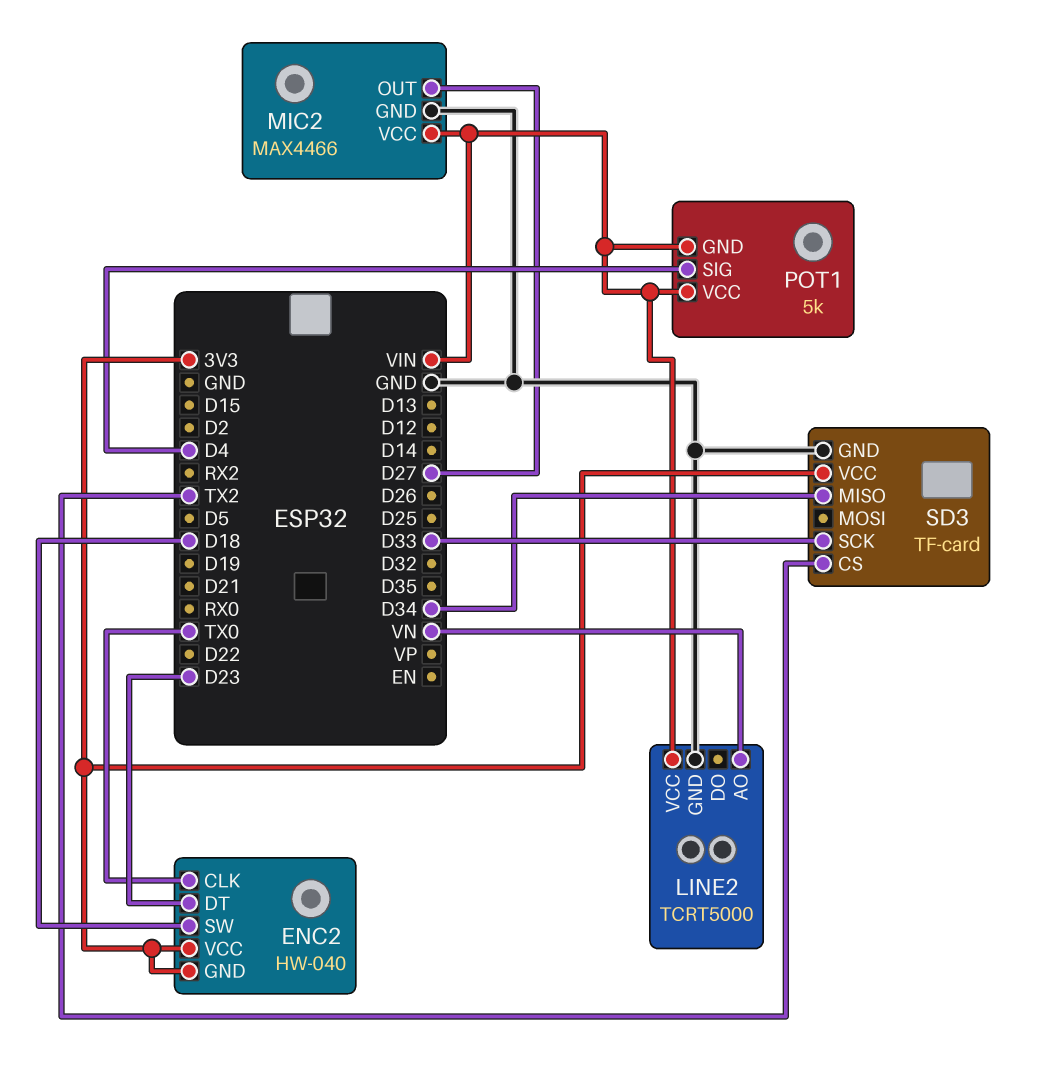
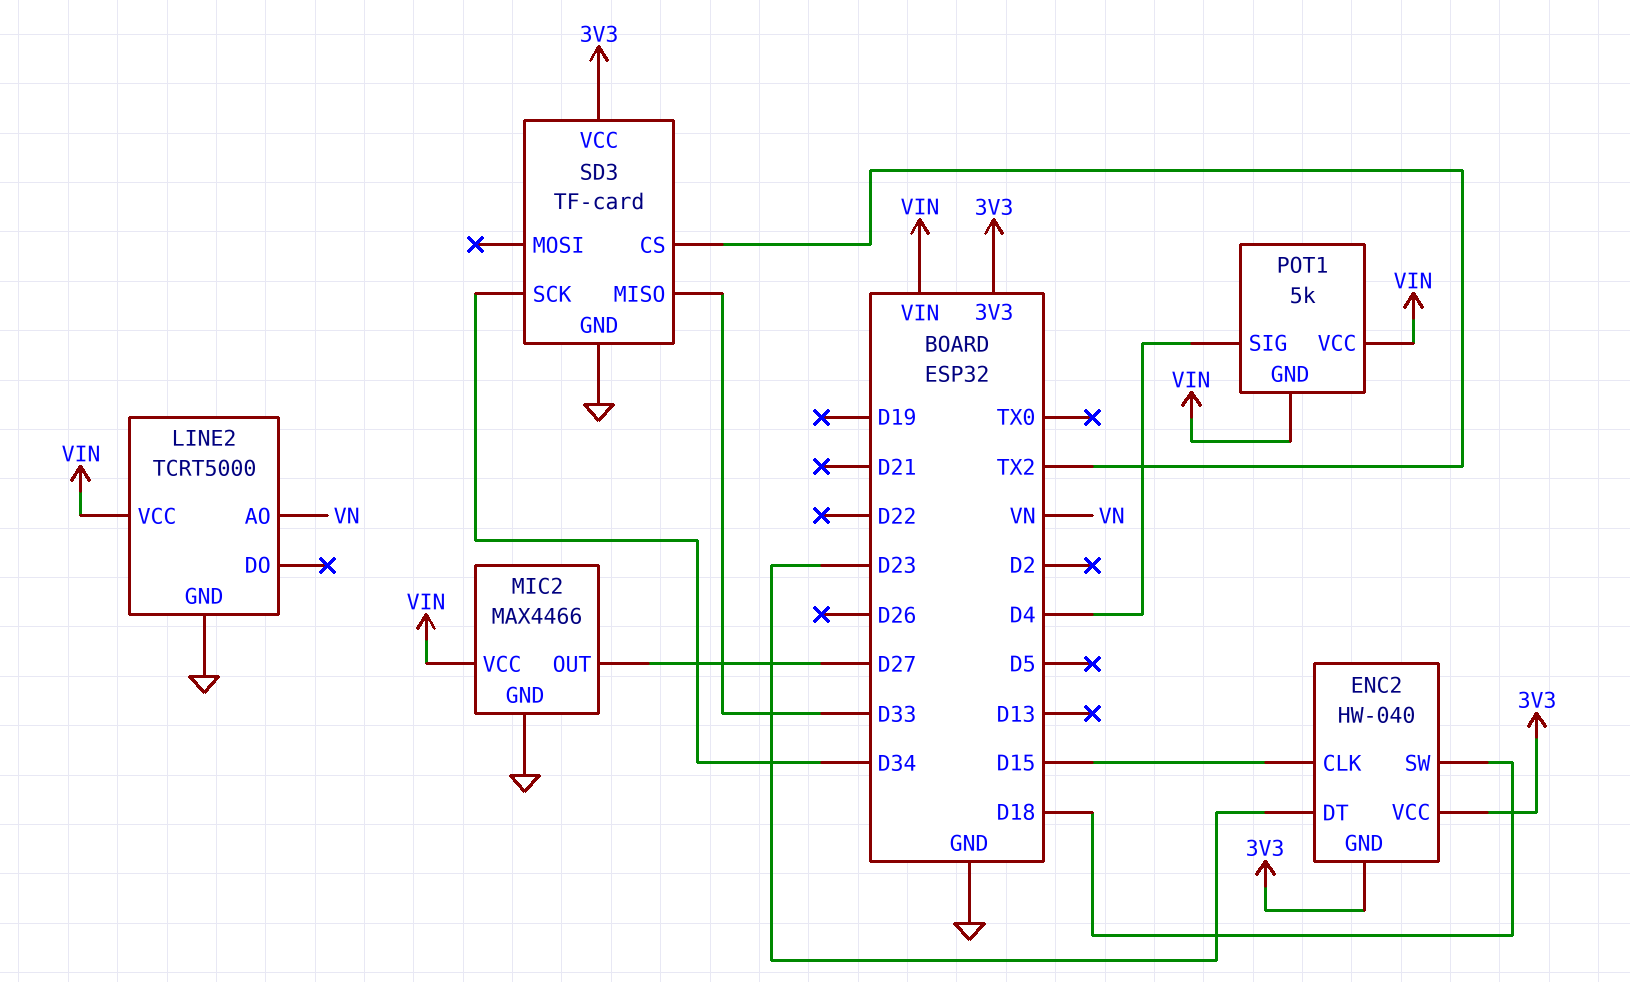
ENC2 pin CLK: TX0 -> D15
SD3 pin MISO: D34 -> D33
SD3 pin SCK: D33 -> D34

